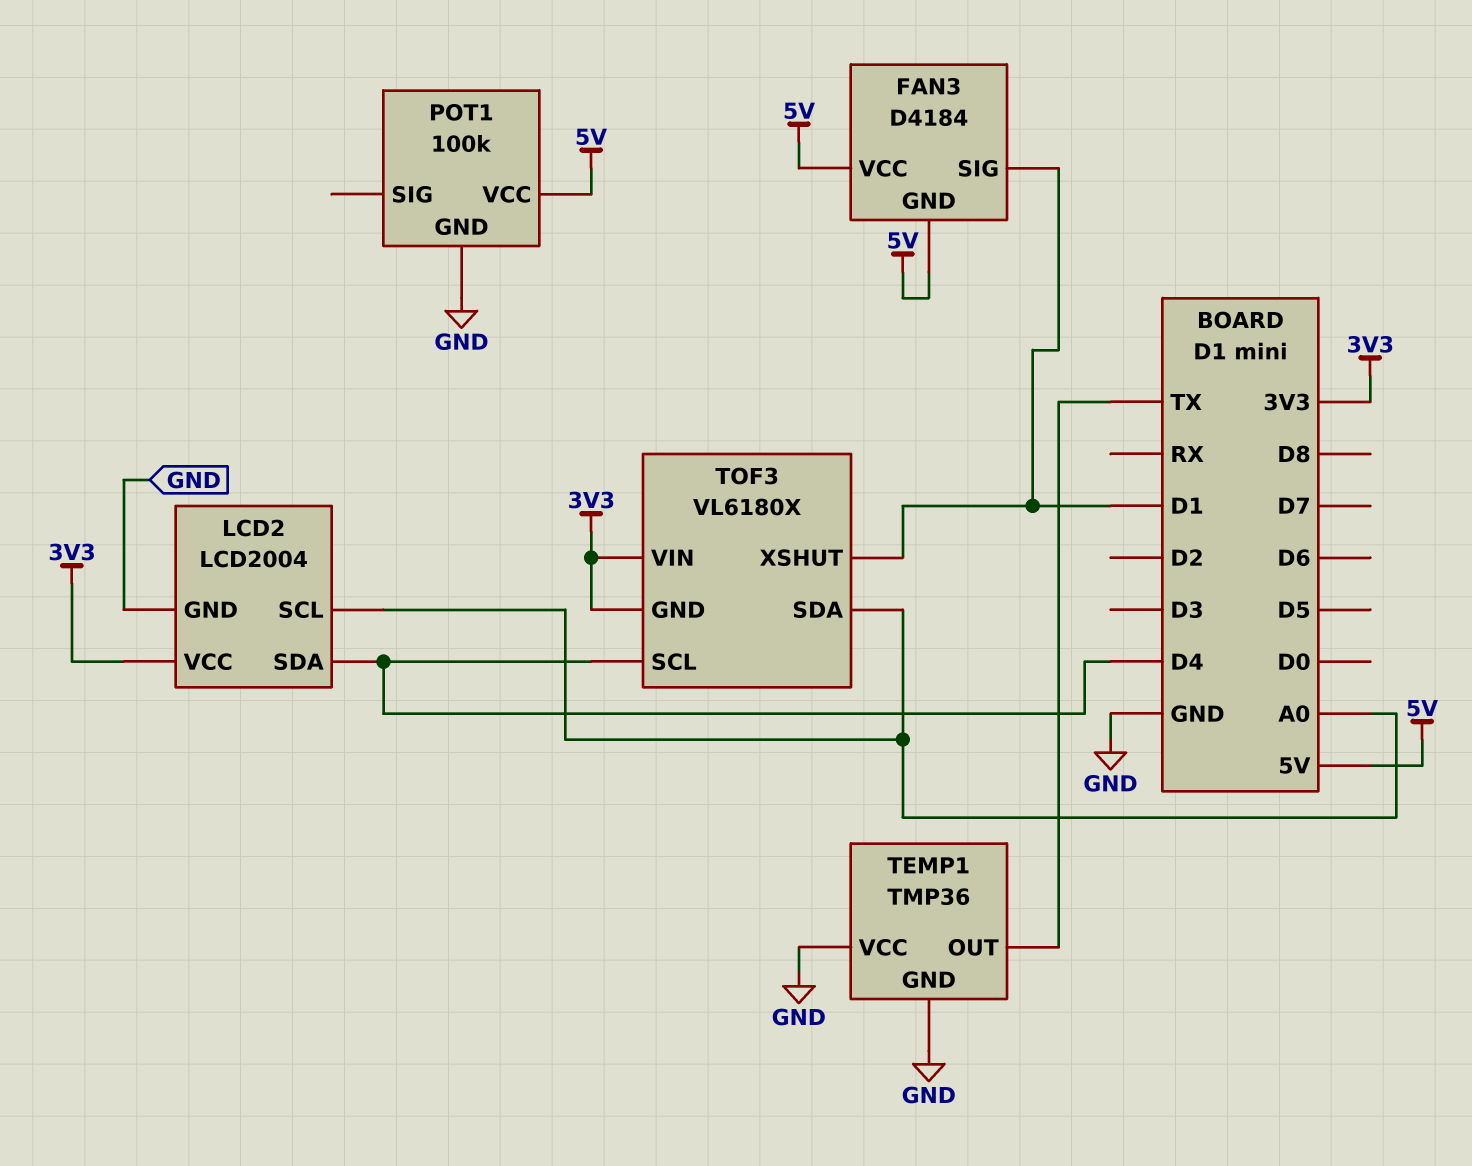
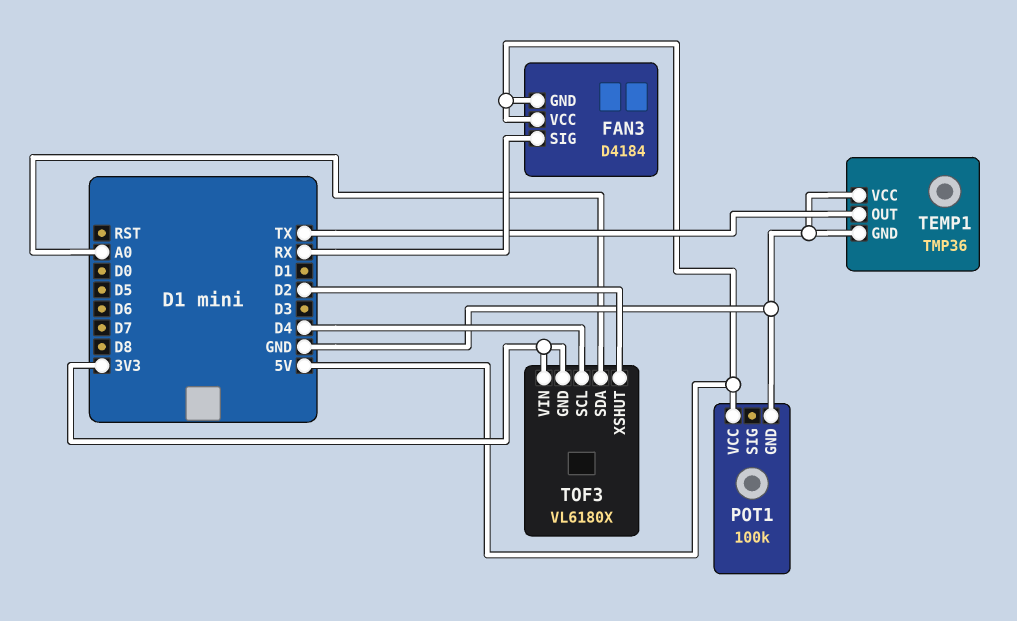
FAN3 pin SIG: D1 -> RX
LCD2: LCD2004 -> none
LCD2 pin GND: GND -> none
LCD2 pin SCL: A0 -> none
LCD2 pin SDA: D4 -> none
LCD2 pin VCC: 3V3 -> none
TOF3 pin XSHUT: D1 -> D2

